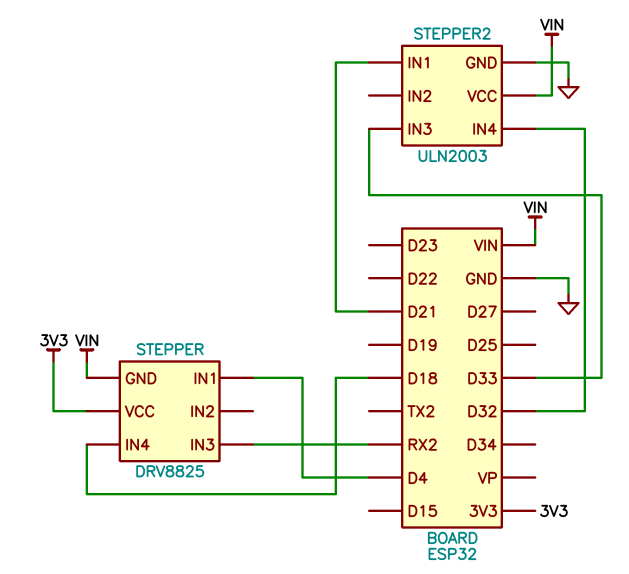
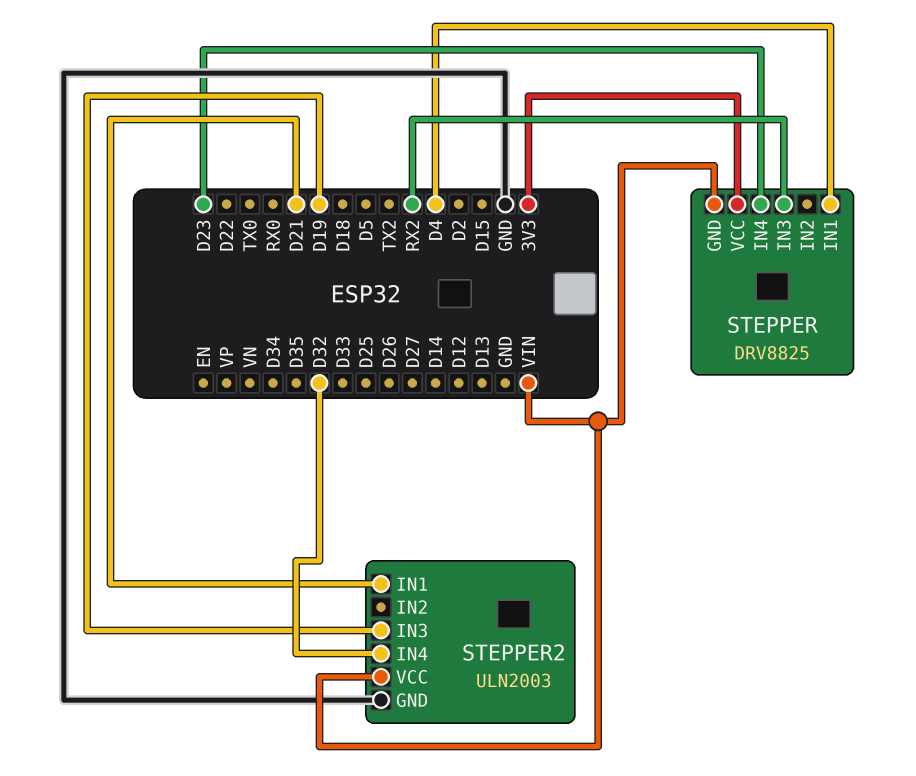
STEPPER pin IN4: D18 -> D23
STEPPER2 pin IN3: D33 -> D19

